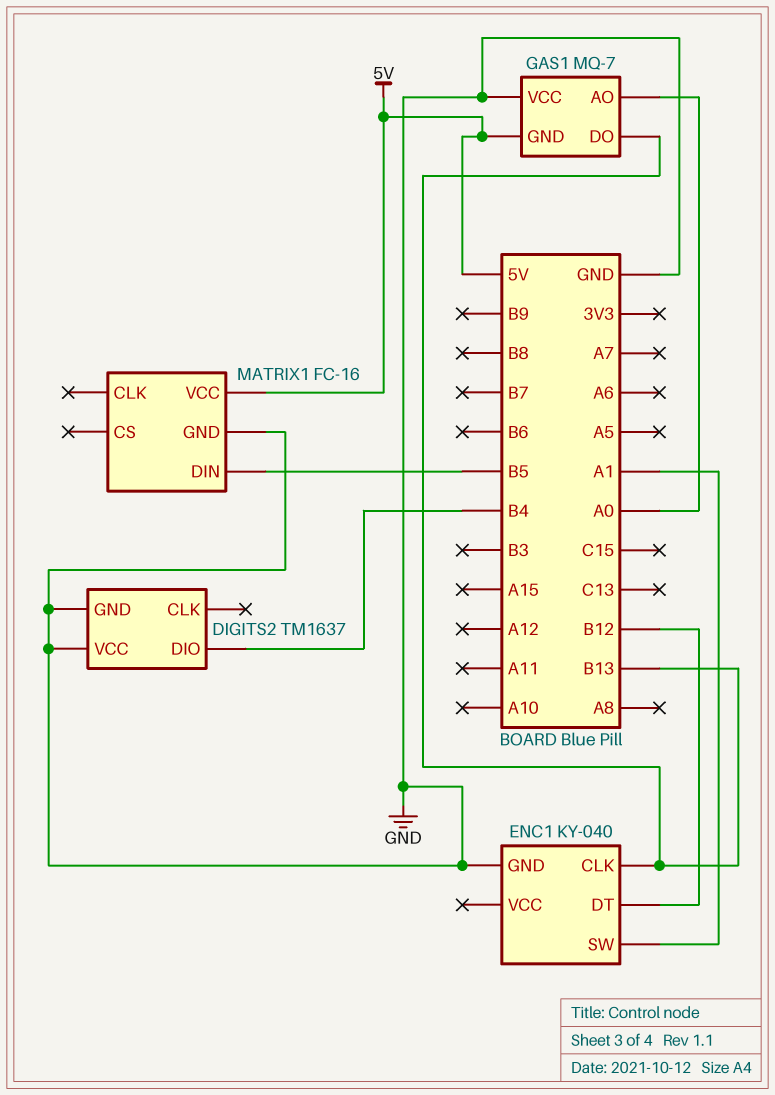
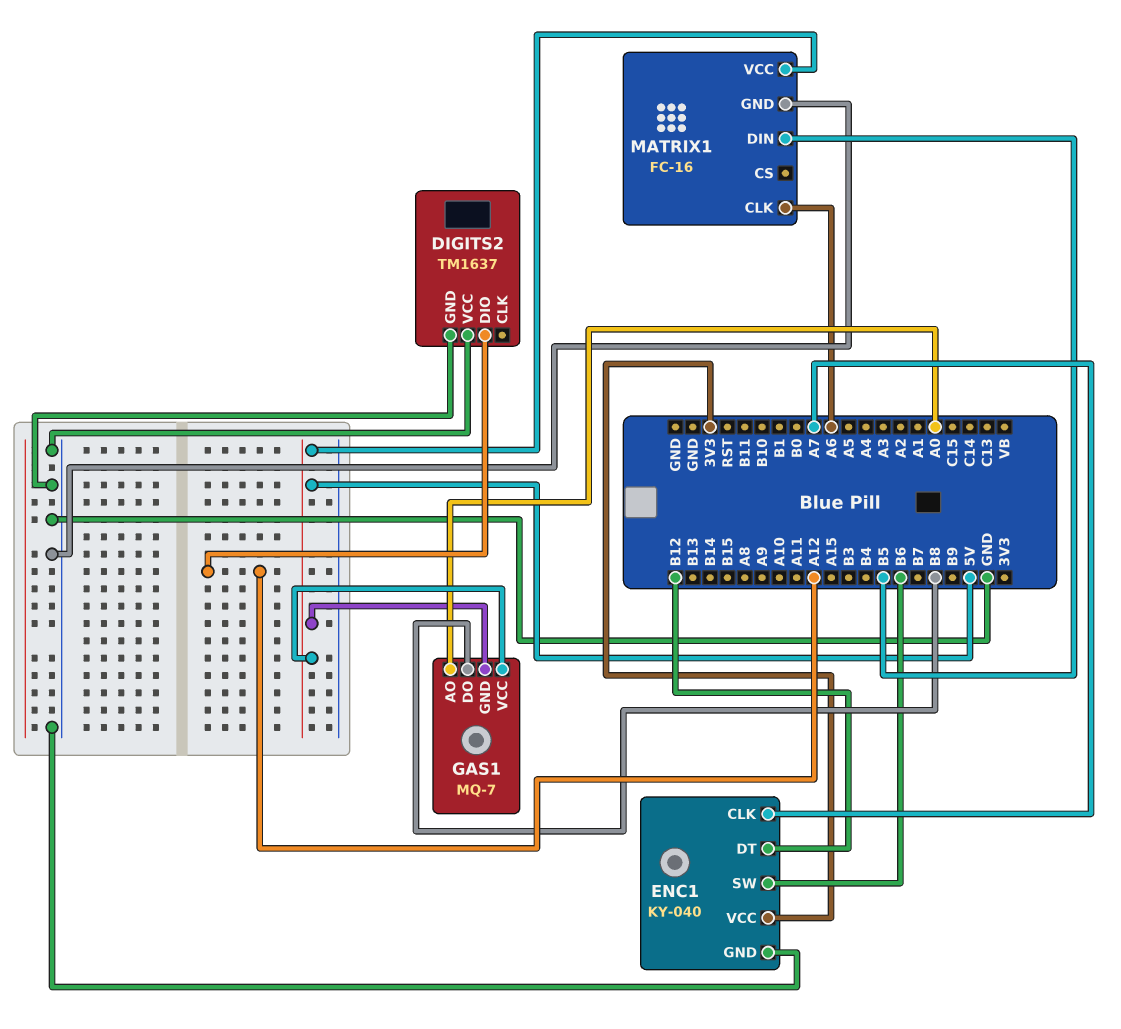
DIGITS2 pin DIO: B4 -> A12
ENC1 pin CLK: B13 -> A7
ENC1 pin SW: A1 -> B6
ENC1 pin VCC: none -> 3V3
GAS1 pin DO: B13 -> B8
GAS1 pin VCC: GND -> 5V
MATRIX1 pin CLK: none -> A6

